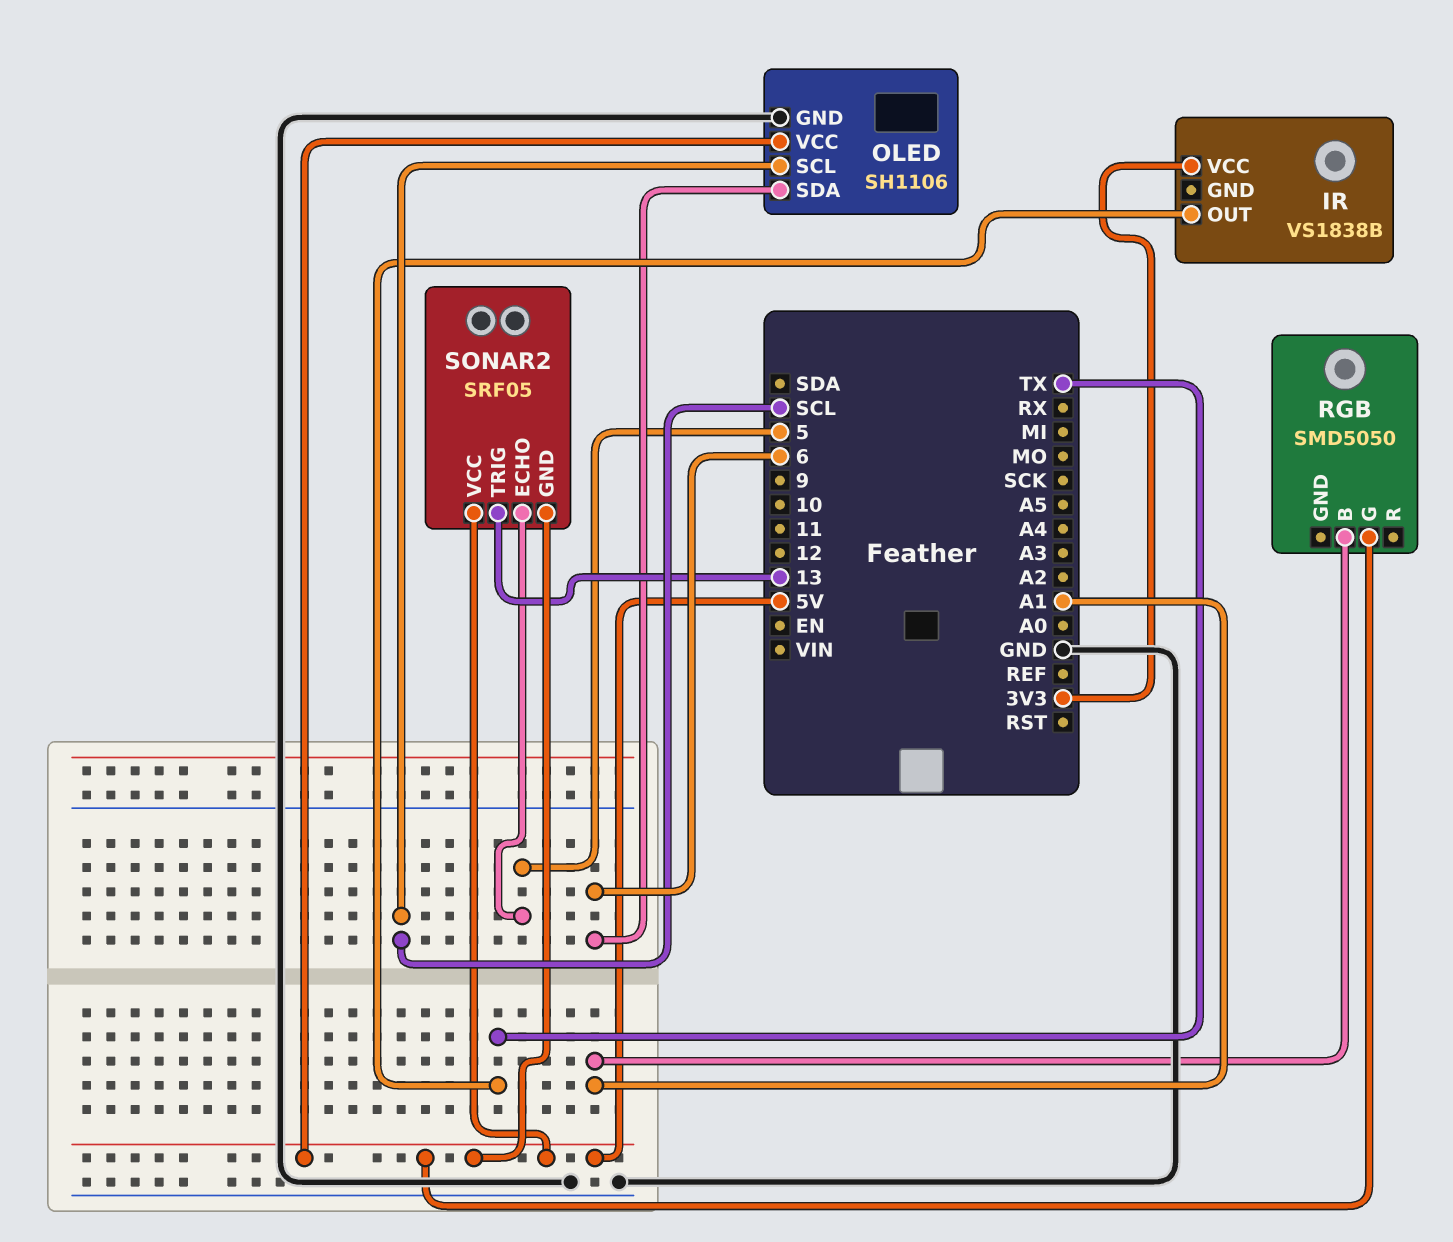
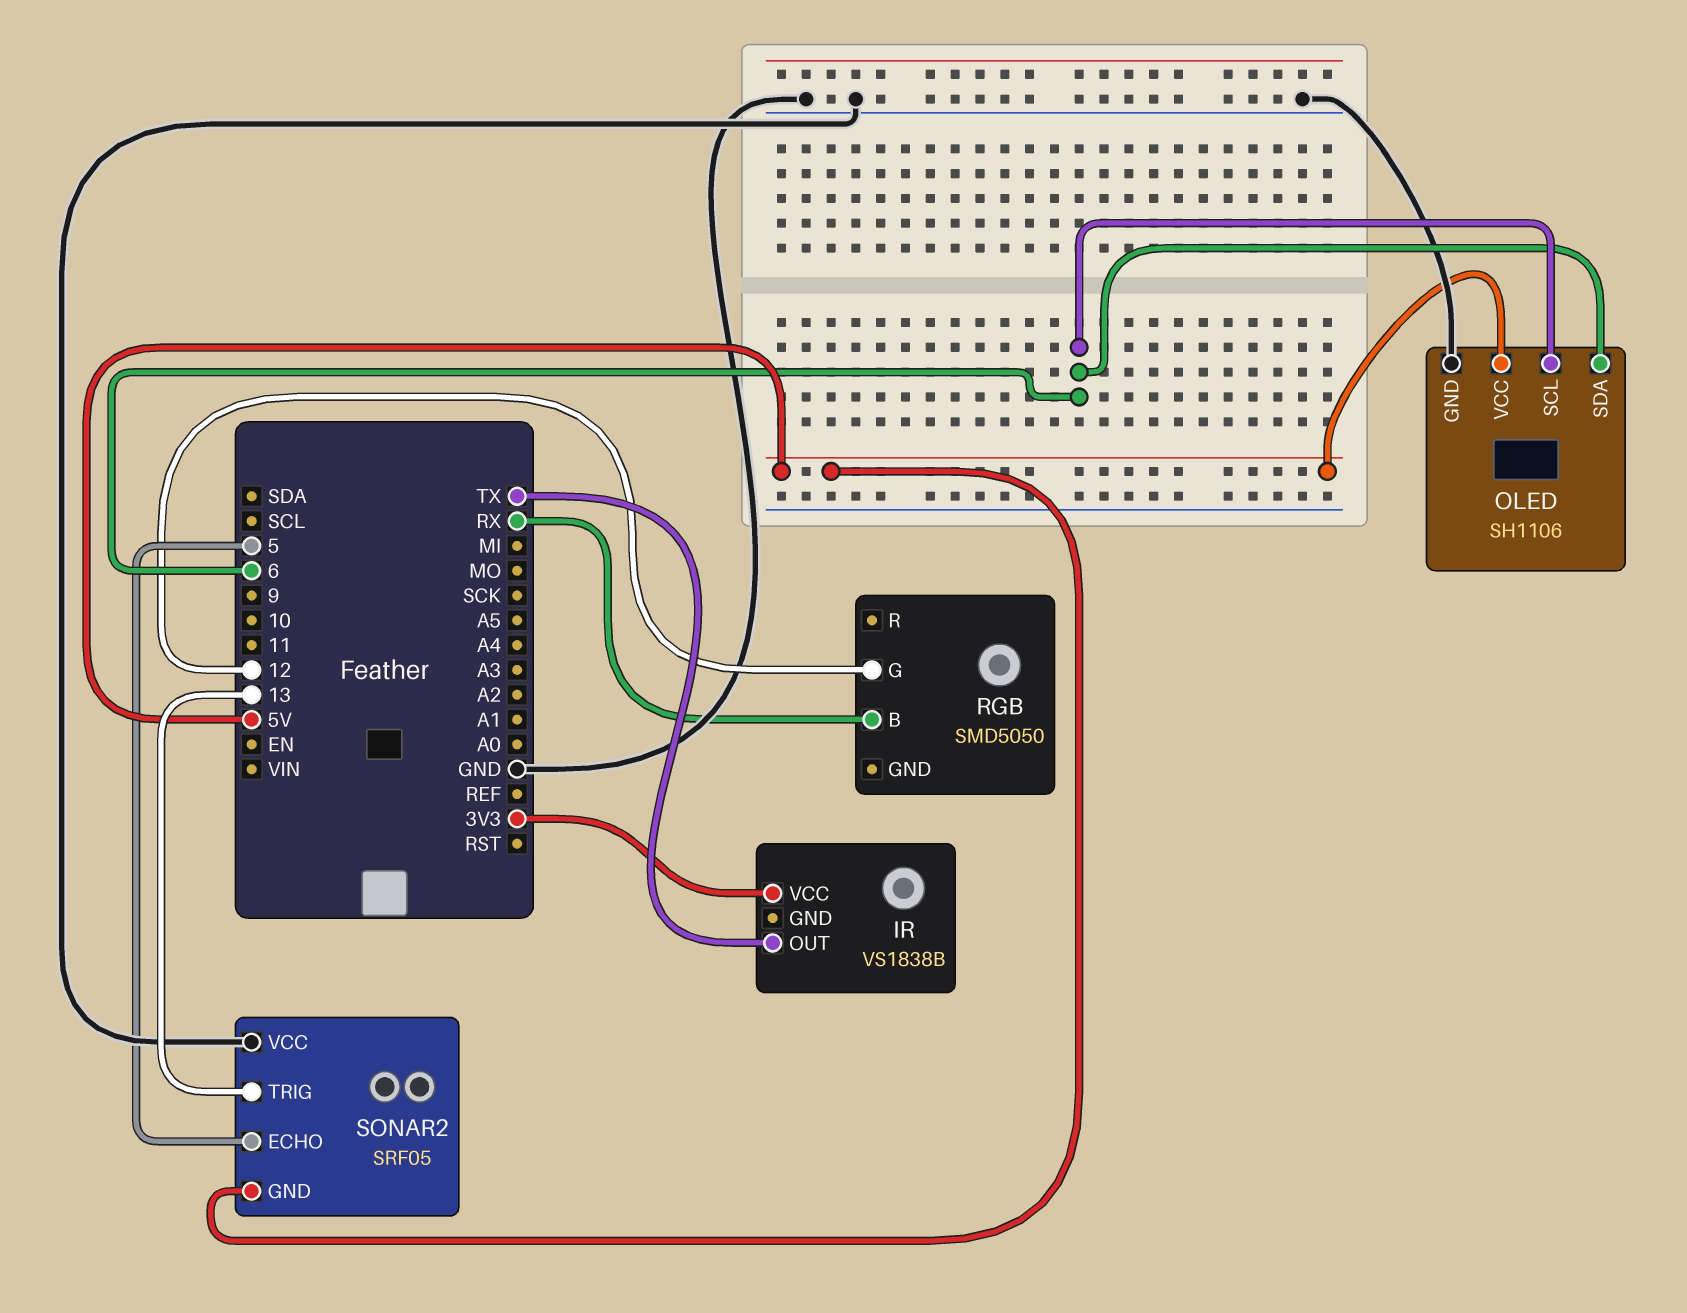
OLED pin SCL: SCL -> 6
RGB pin B: A1 -> RX
RGB pin G: 5V -> 12
SONAR2 pin VCC: 5V -> GND

